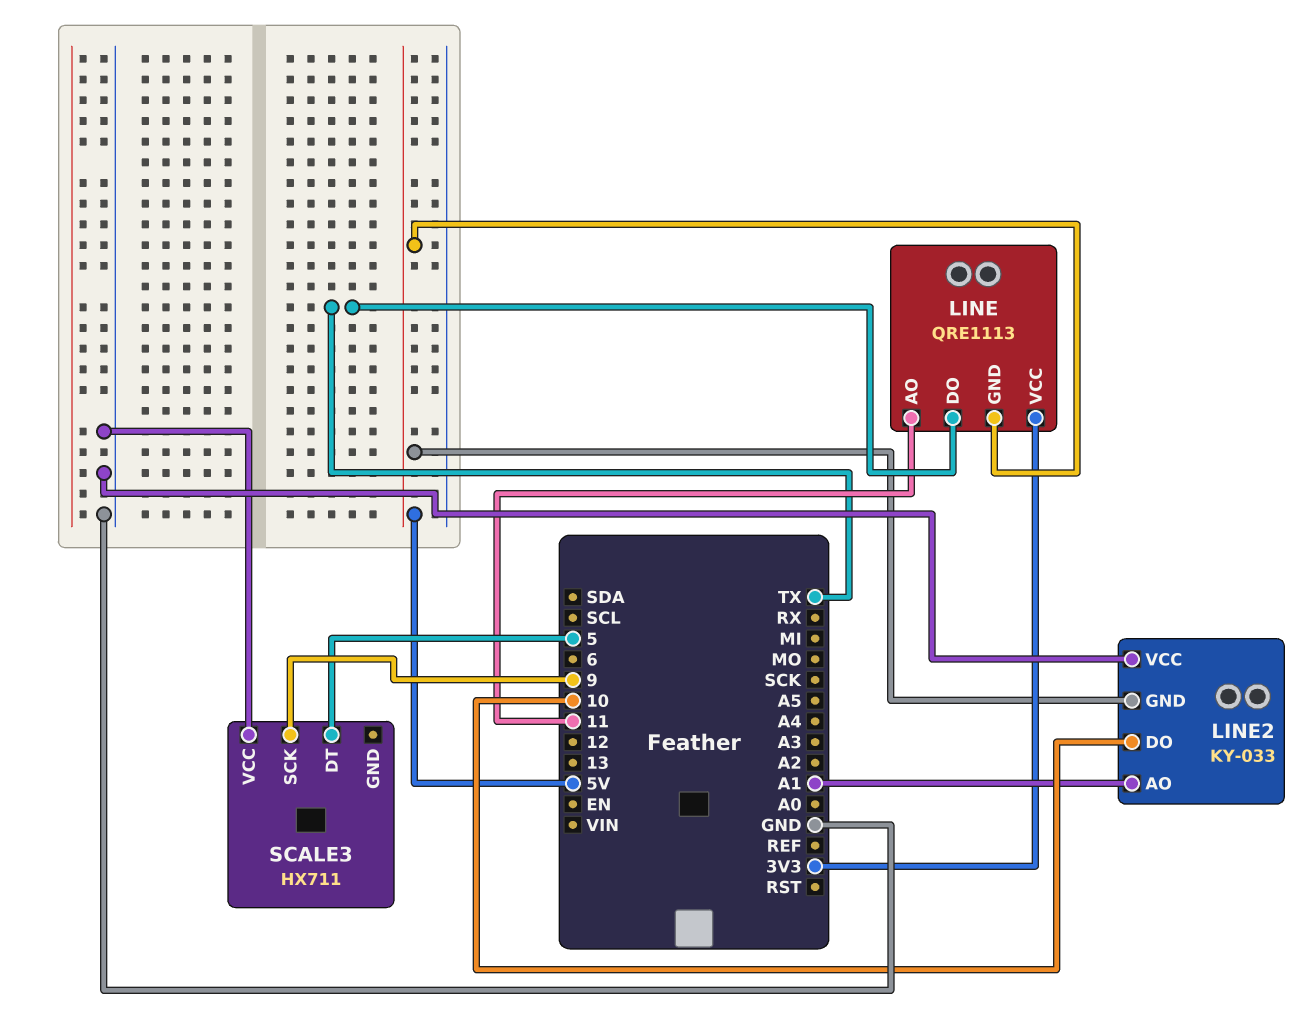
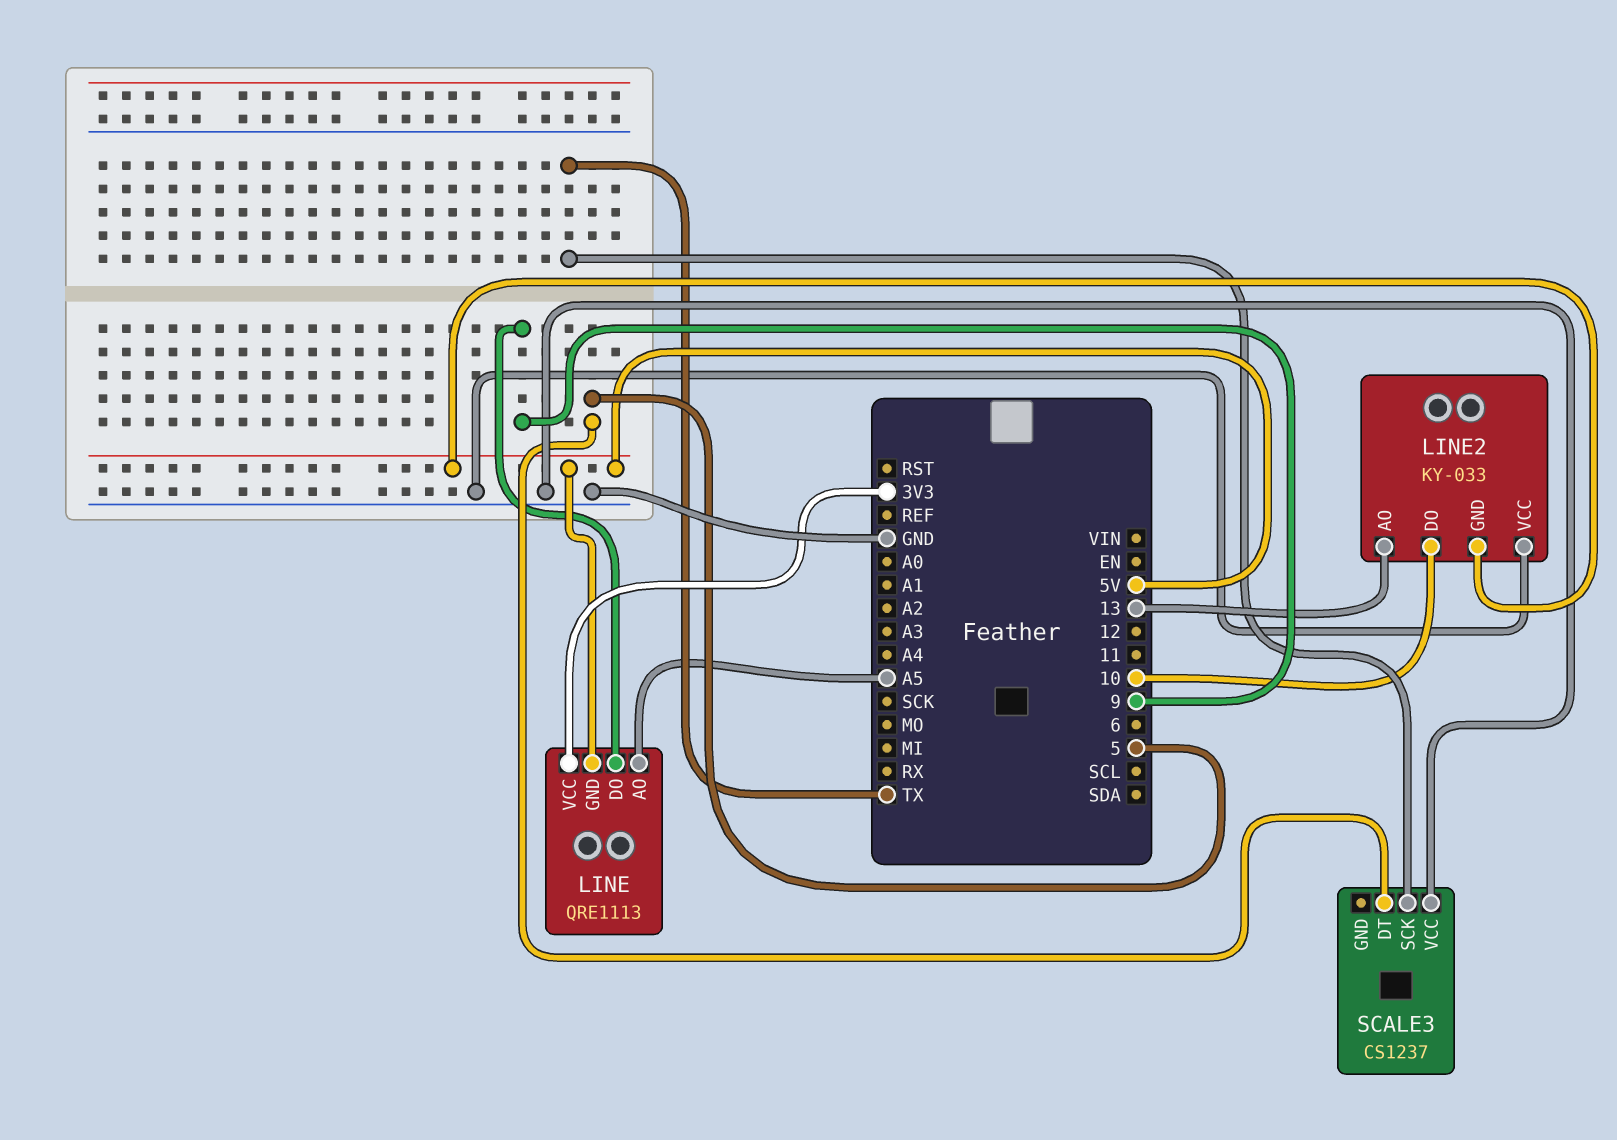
LINE pin AO: 11 -> A5
LINE pin DO: TX -> 9
LINE2 pin AO: A1 -> 13
SCALE3: HX711 -> CS1237
SCALE3 pin SCK: 9 -> TX

